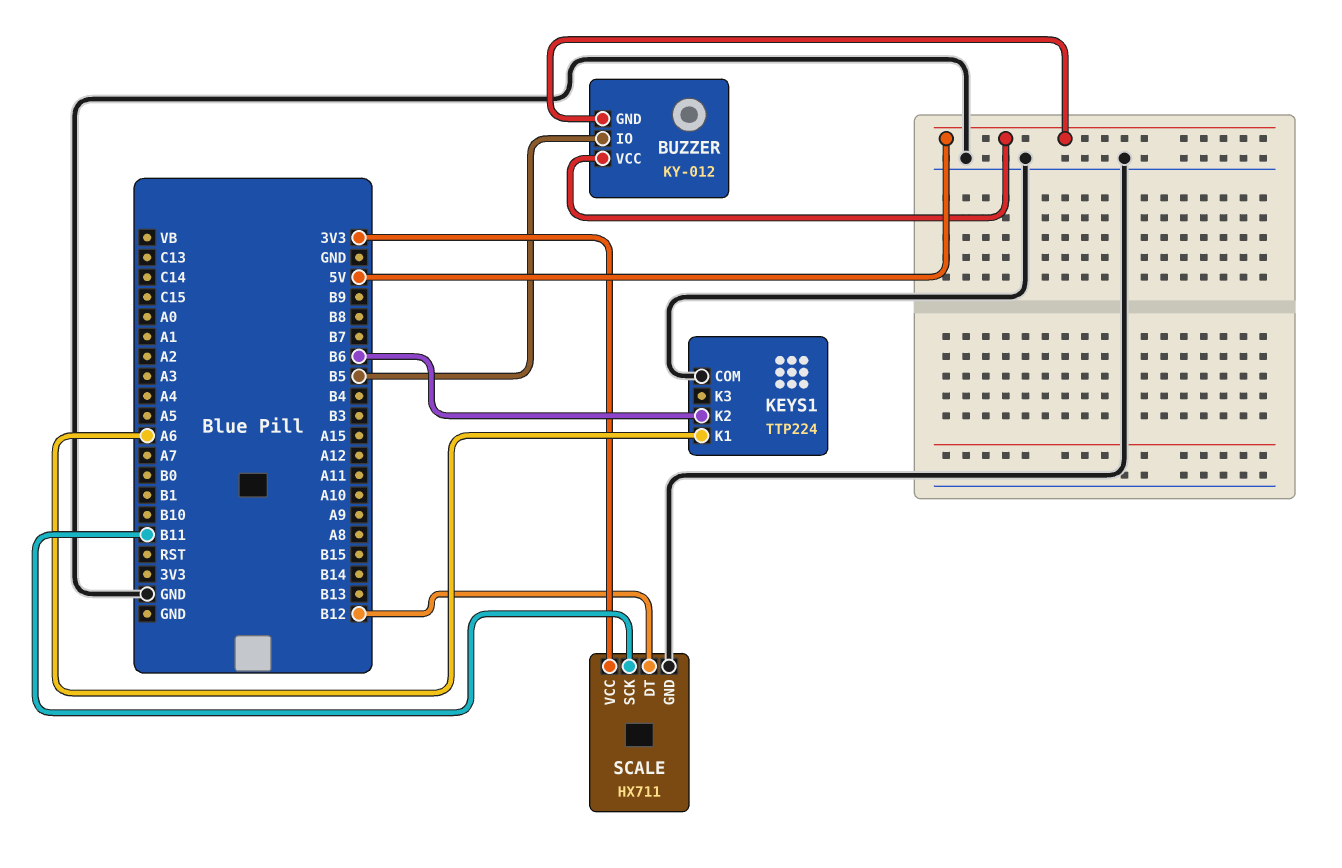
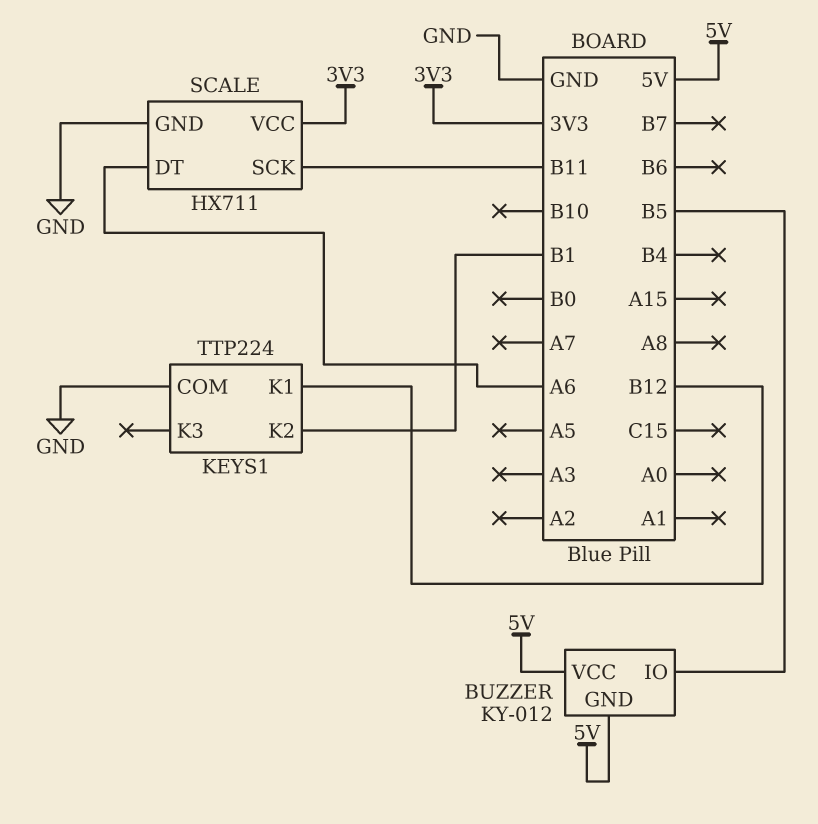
KEYS1 pin K1: A6 -> B12
KEYS1 pin K2: B6 -> B1
SCALE pin DT: B12 -> A6

